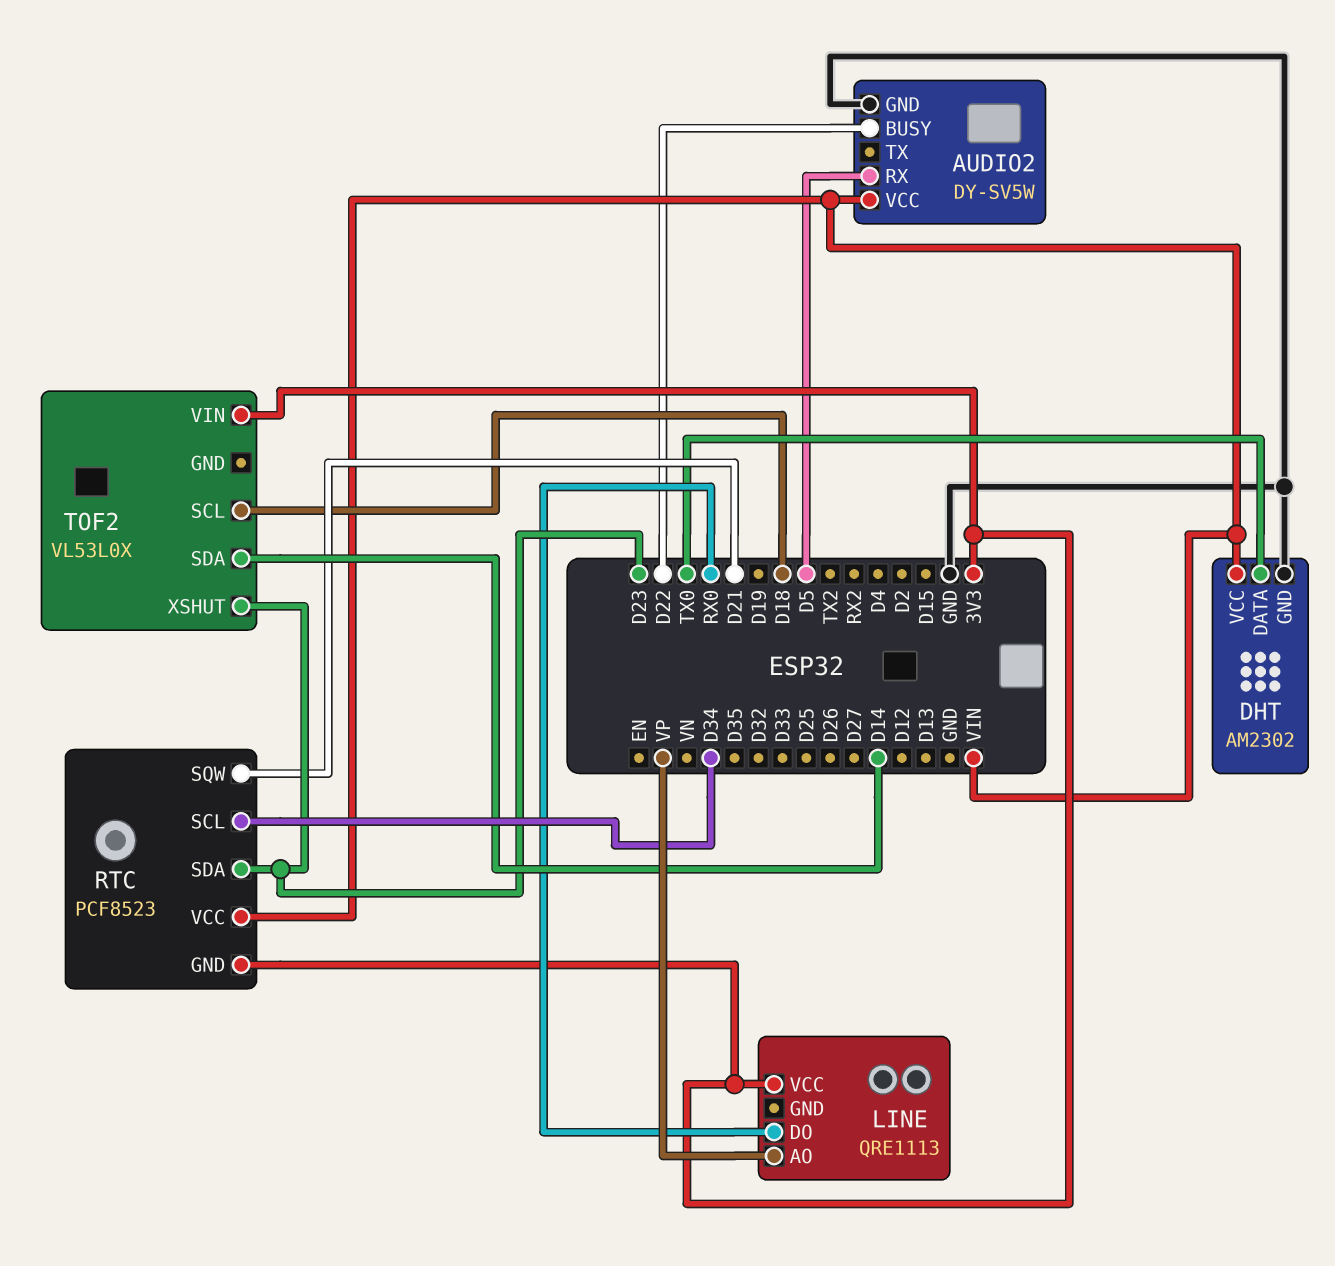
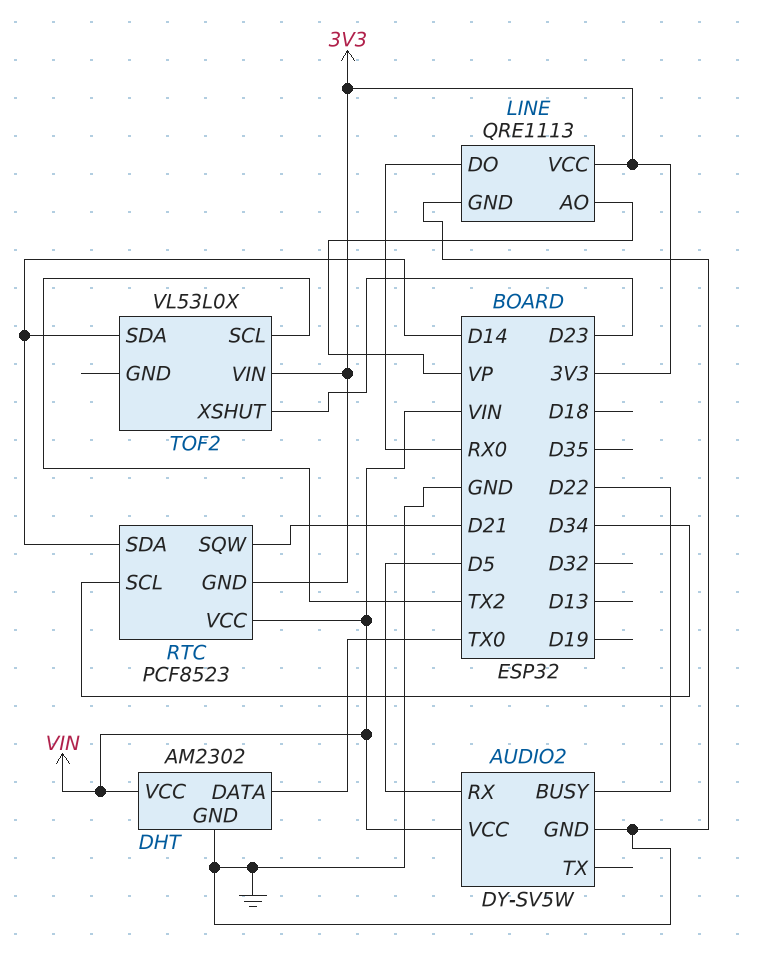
LINE pin GND: none -> GND
RTC pin SDA: D23 -> D14
TOF2 pin SCL: D18 -> TX2

